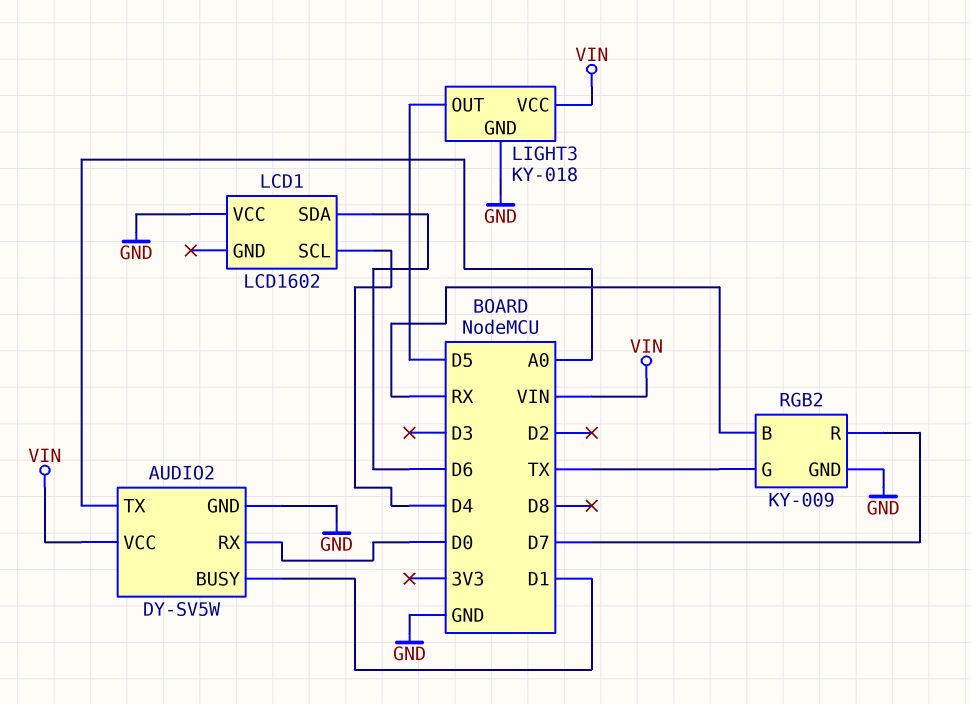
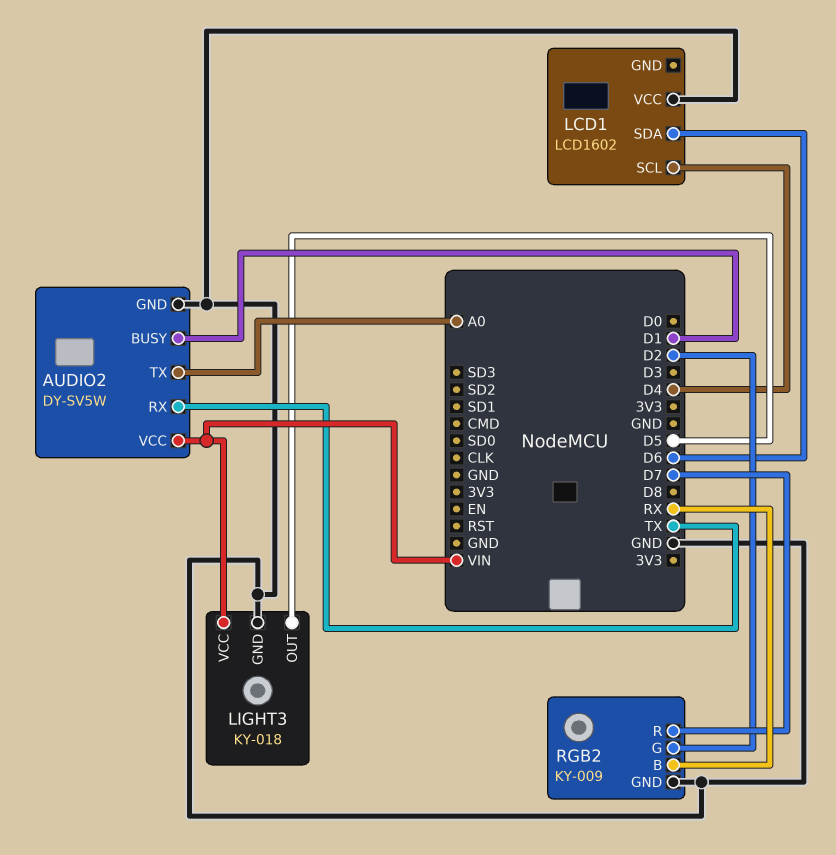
AUDIO2 pin RX: D0 -> TX
RGB2 pin G: TX -> D2

